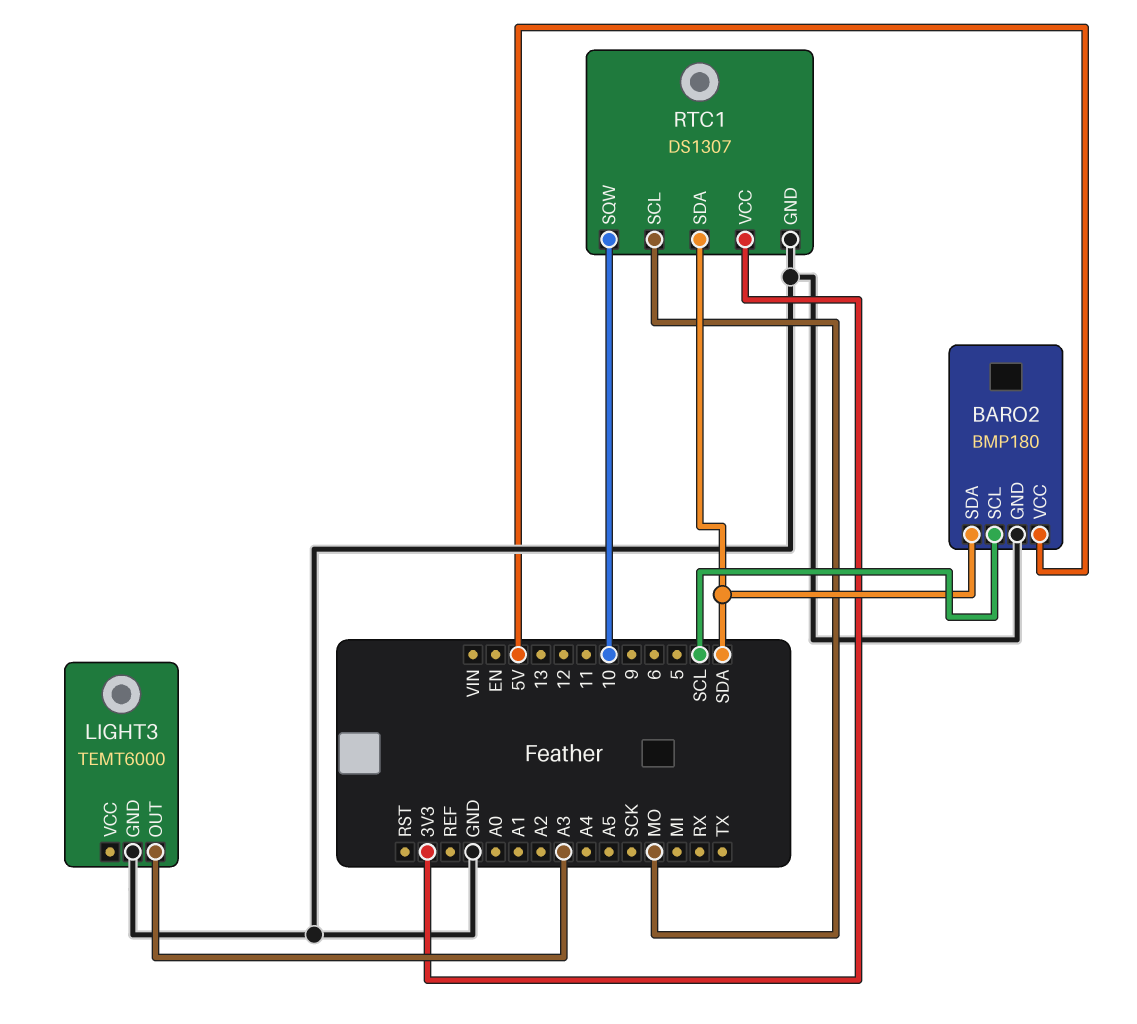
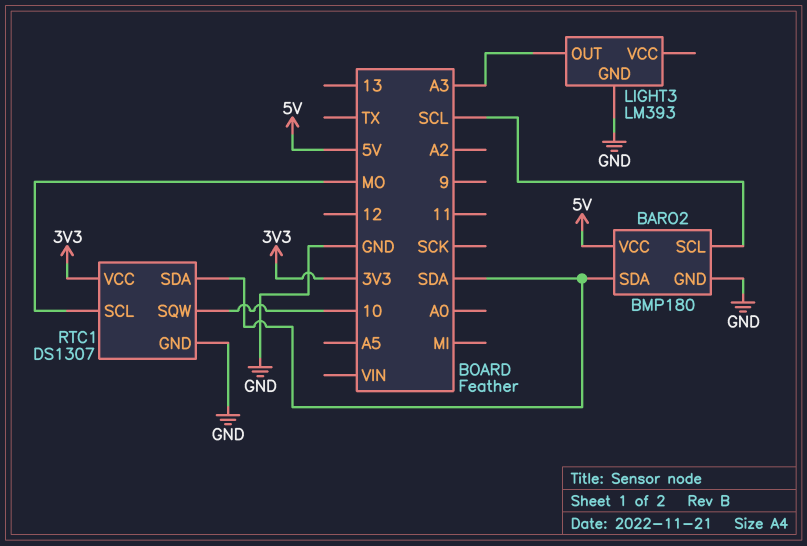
LIGHT3: TEMT6000 -> LM393

